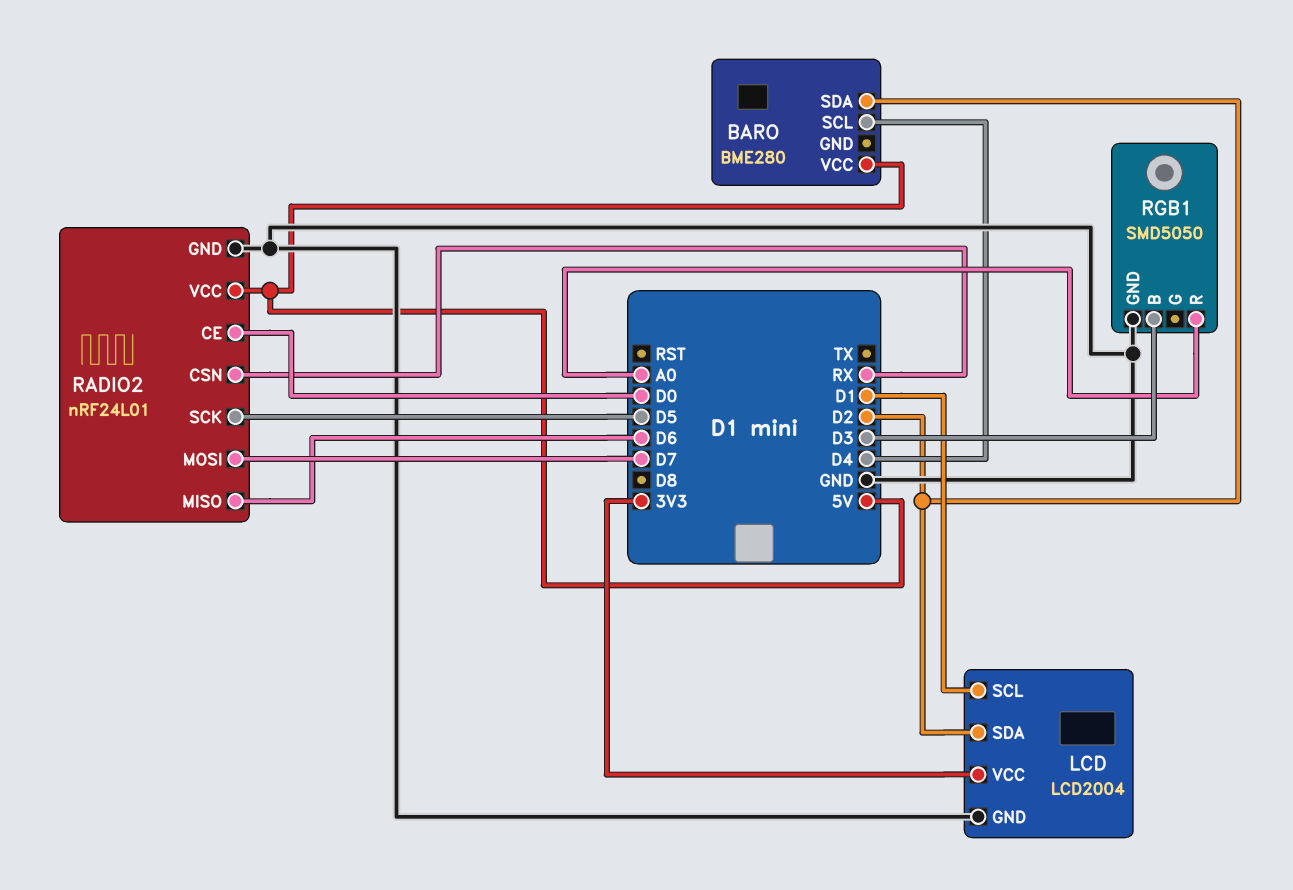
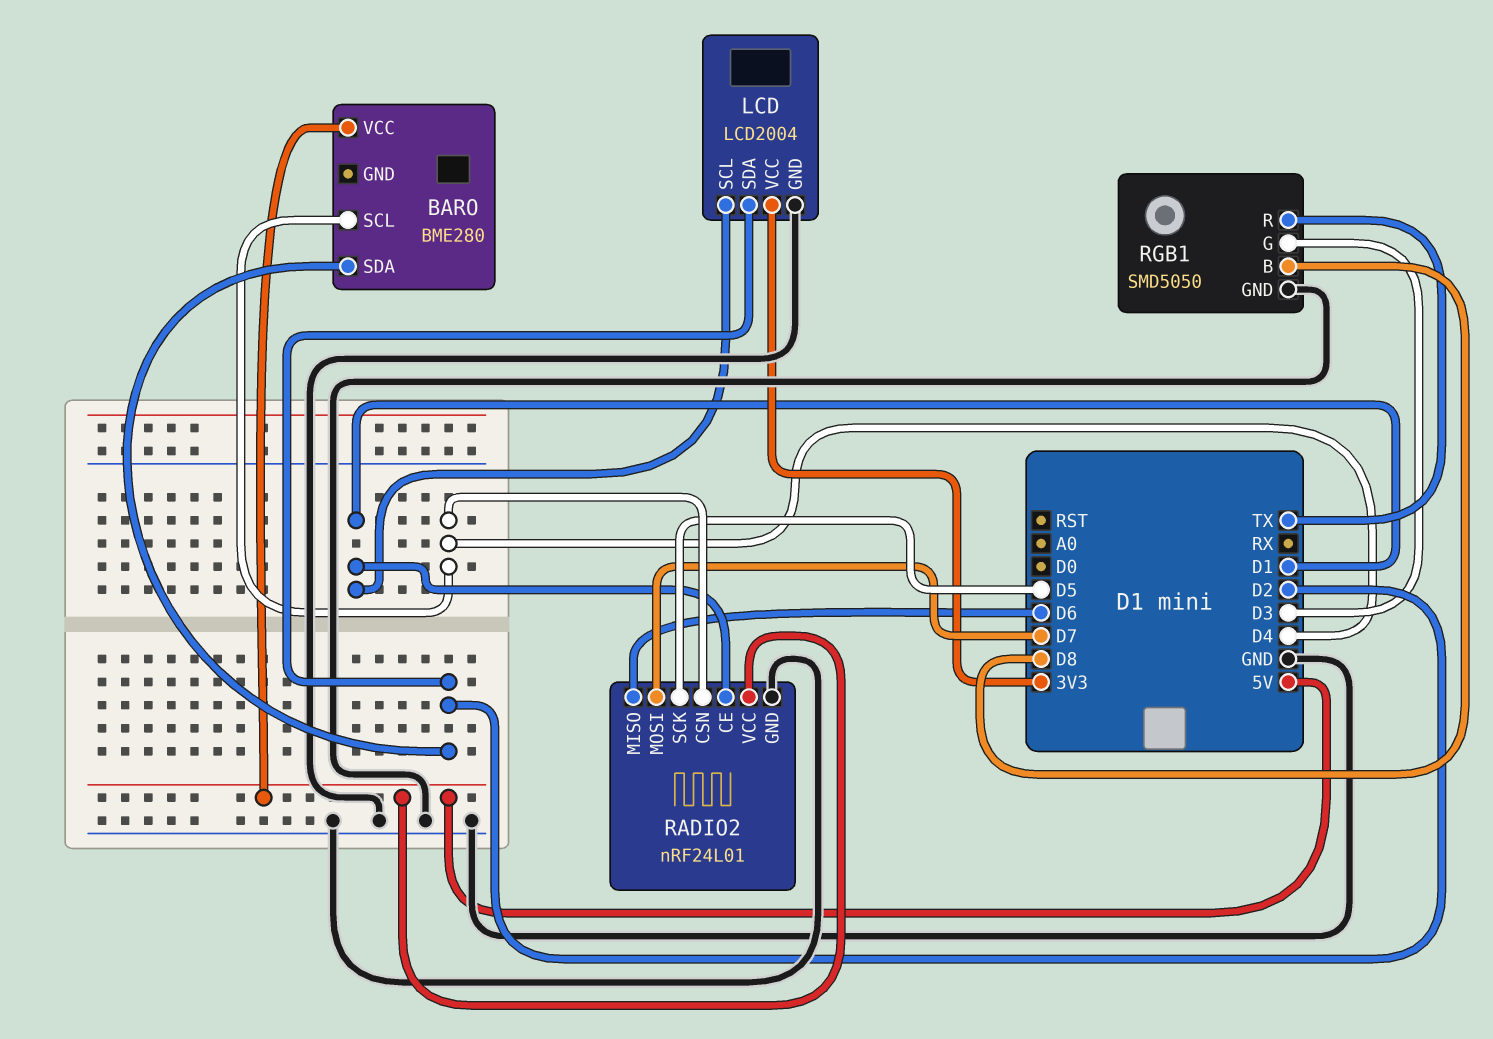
RADIO2 pin CE: D0 -> D1
RADIO2 pin CSN: RX -> D4
RGB1 pin B: D3 -> D8
RGB1 pin G: none -> D3
RGB1 pin R: A0 -> TX

